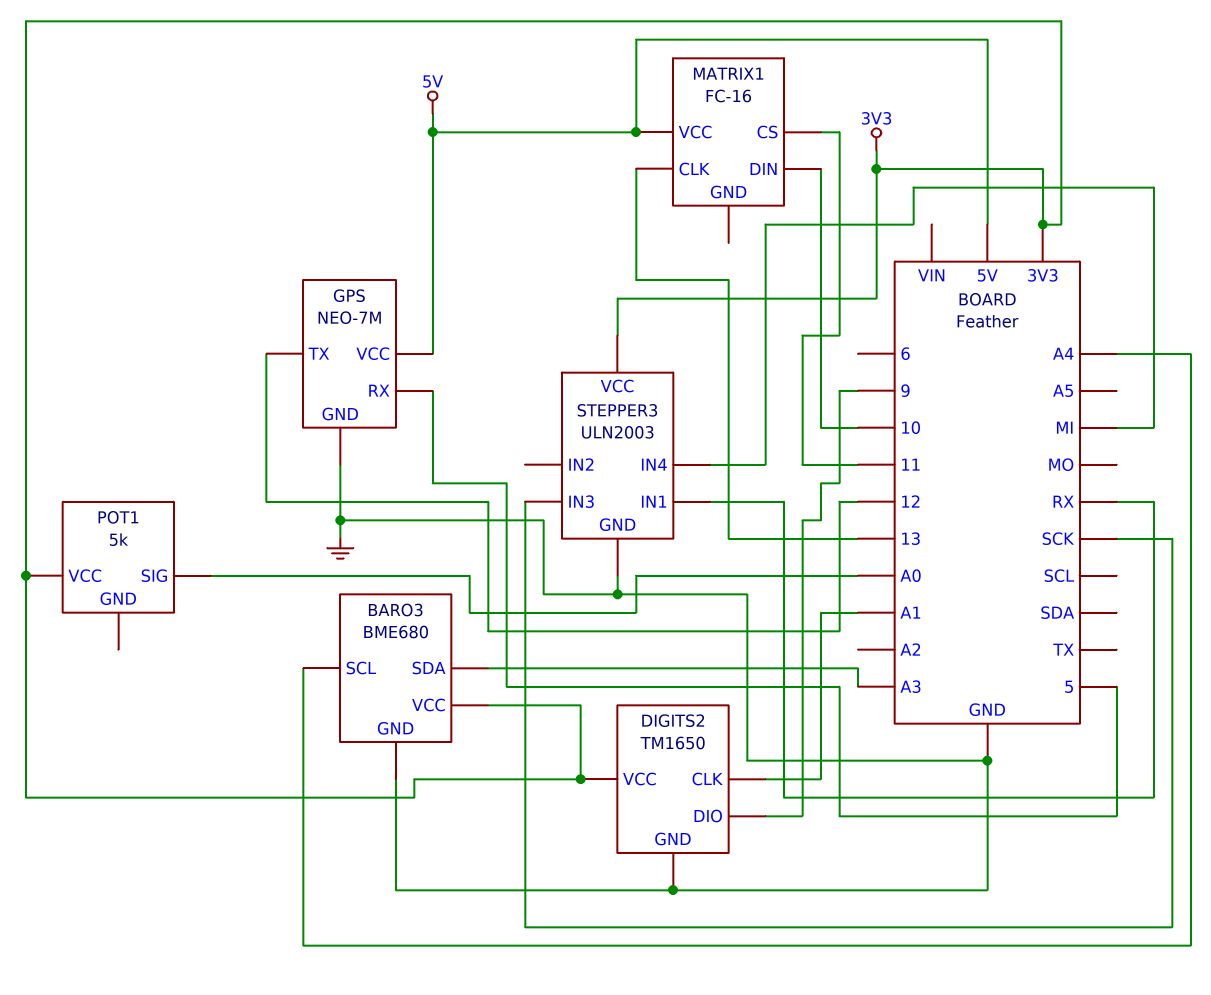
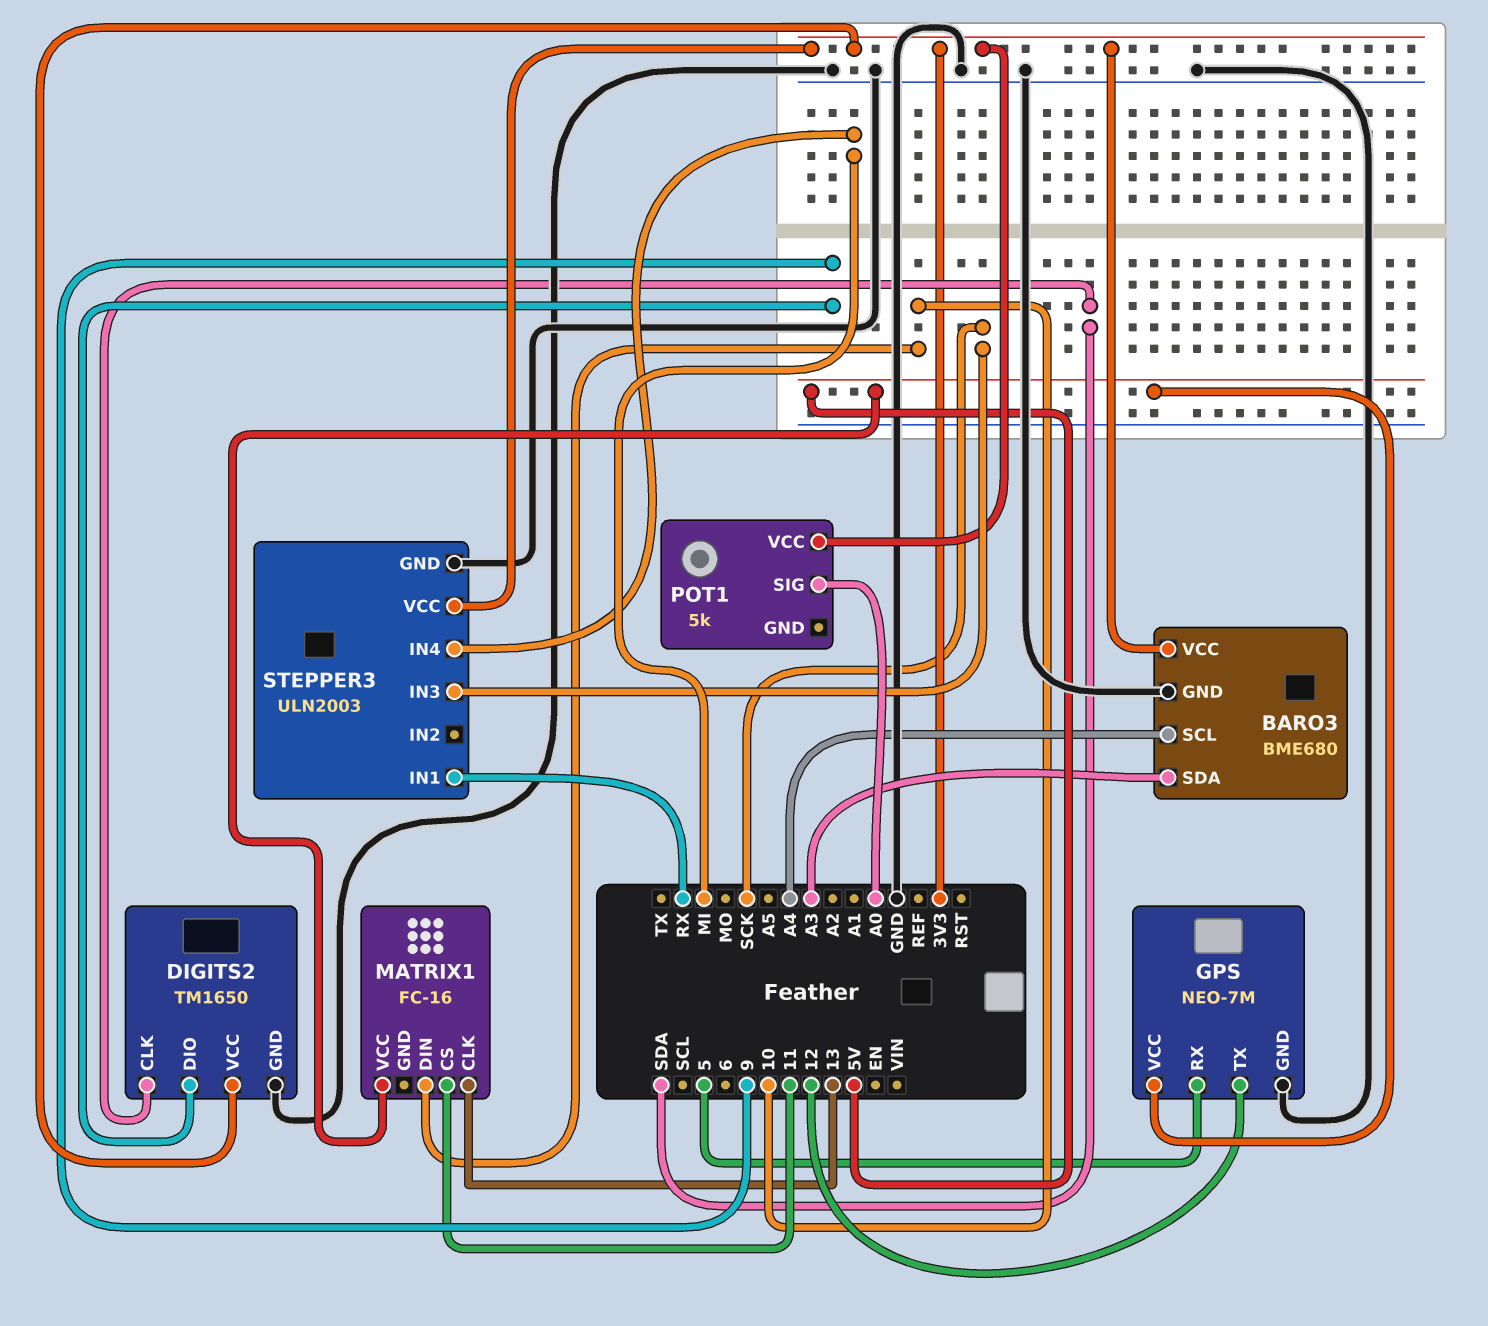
DIGITS2 pin CLK: A1 -> SDA

